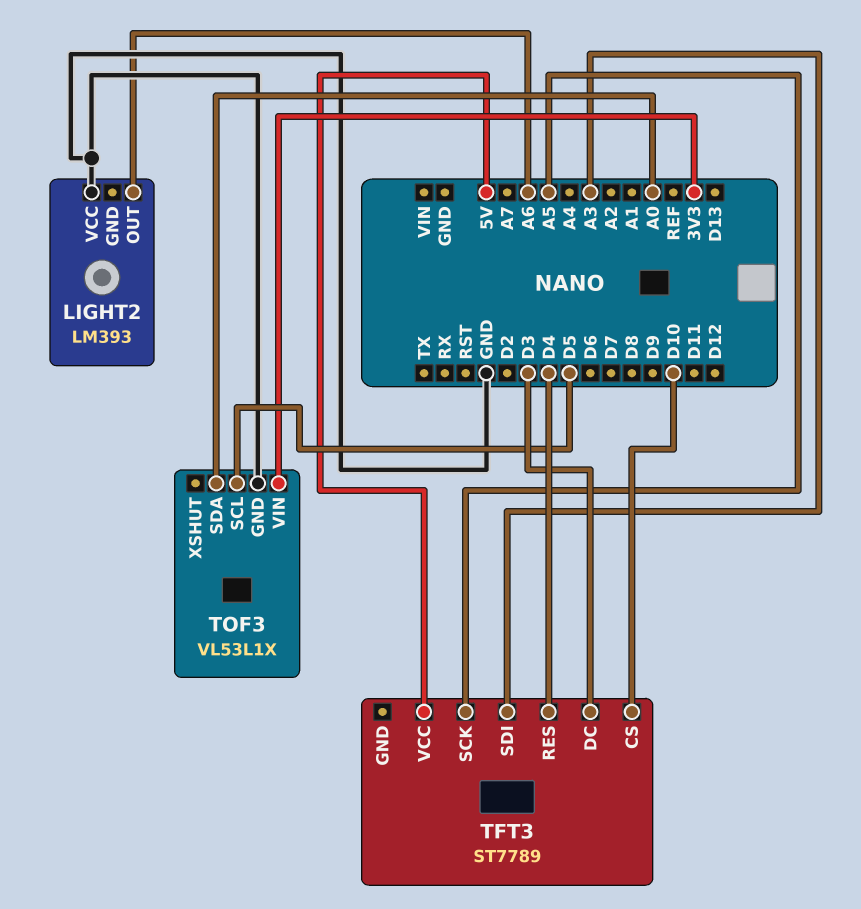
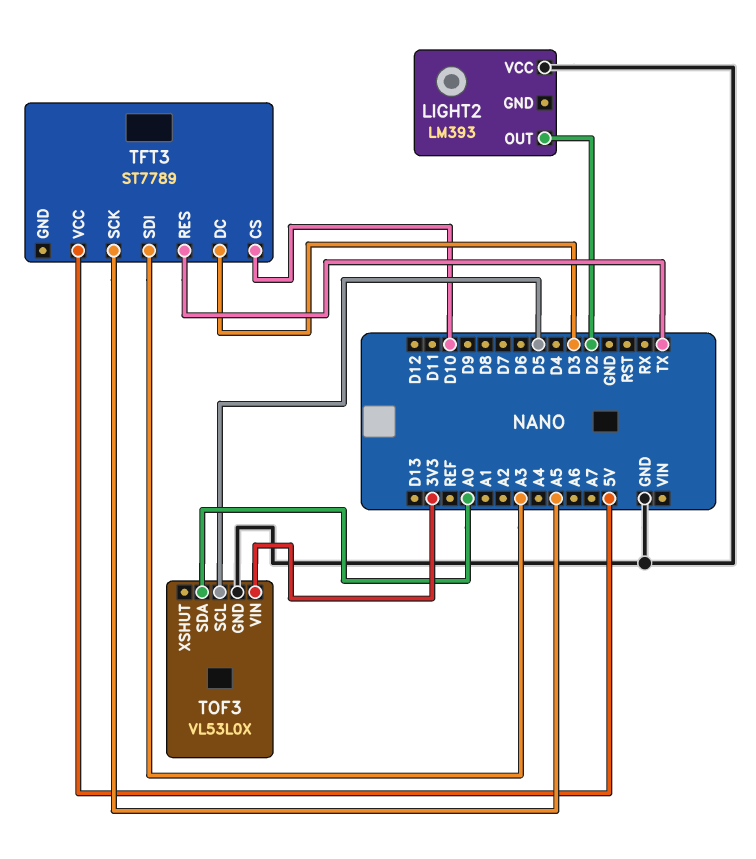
LIGHT2 pin OUT: A6 -> D2
TFT3 pin RES: D4 -> TX
TOF3: VL53L1X -> VL53L0X

